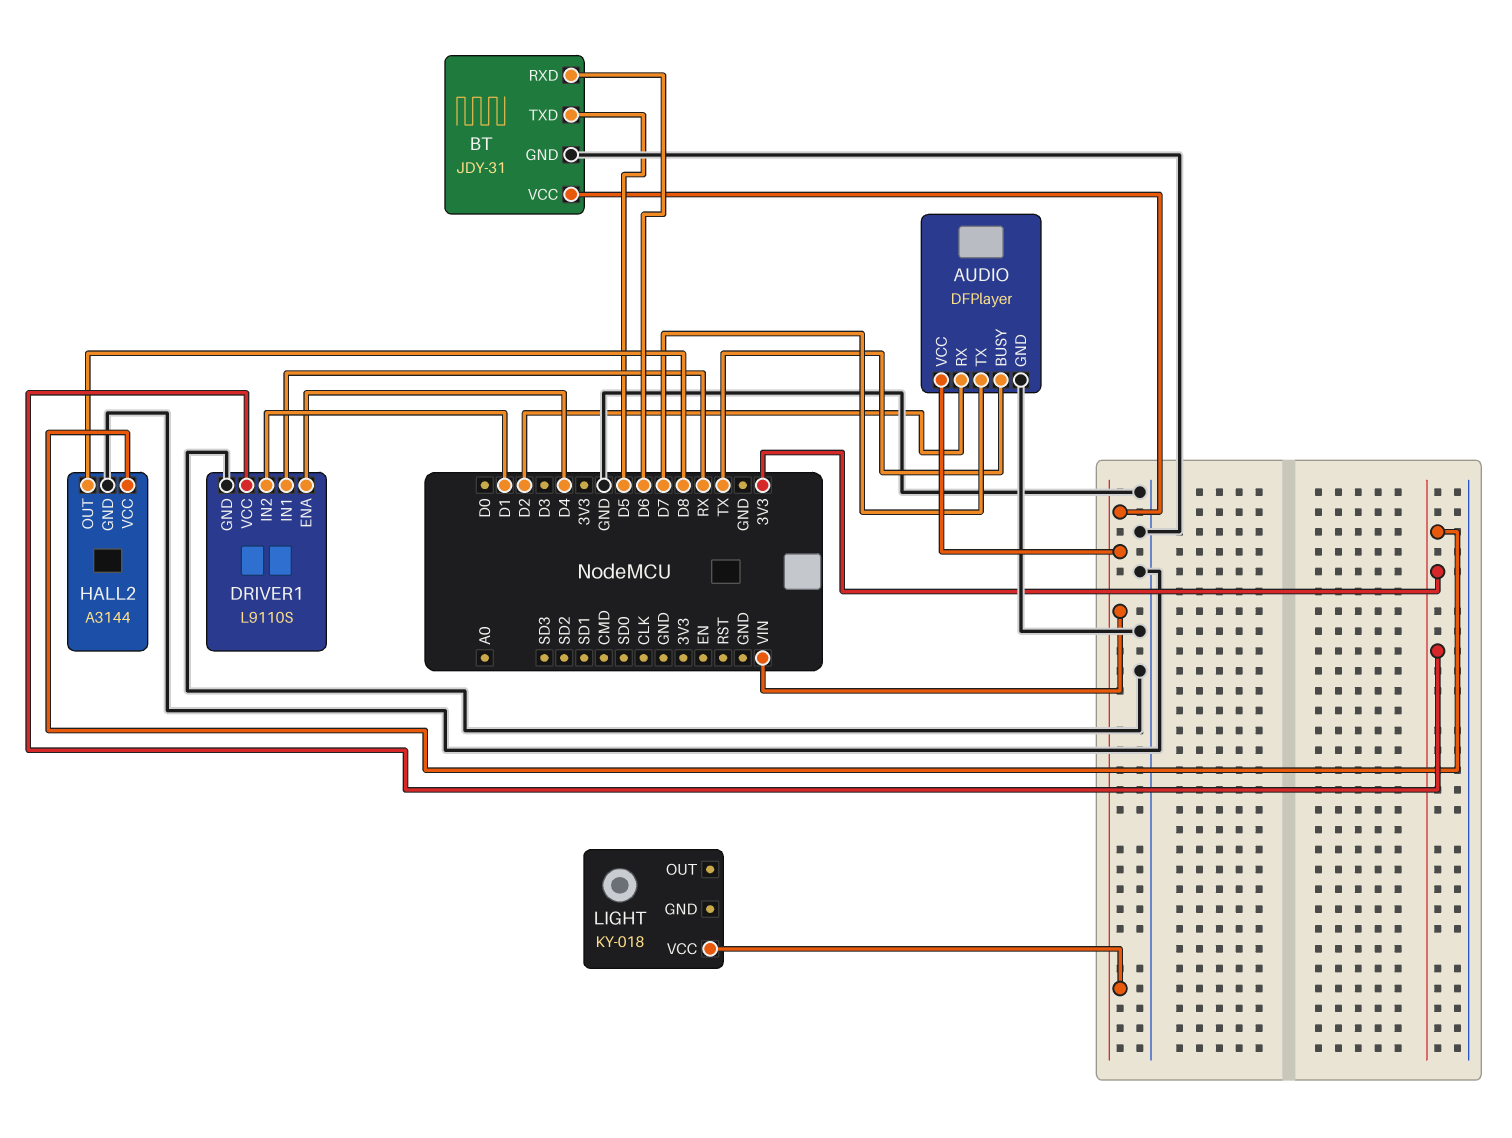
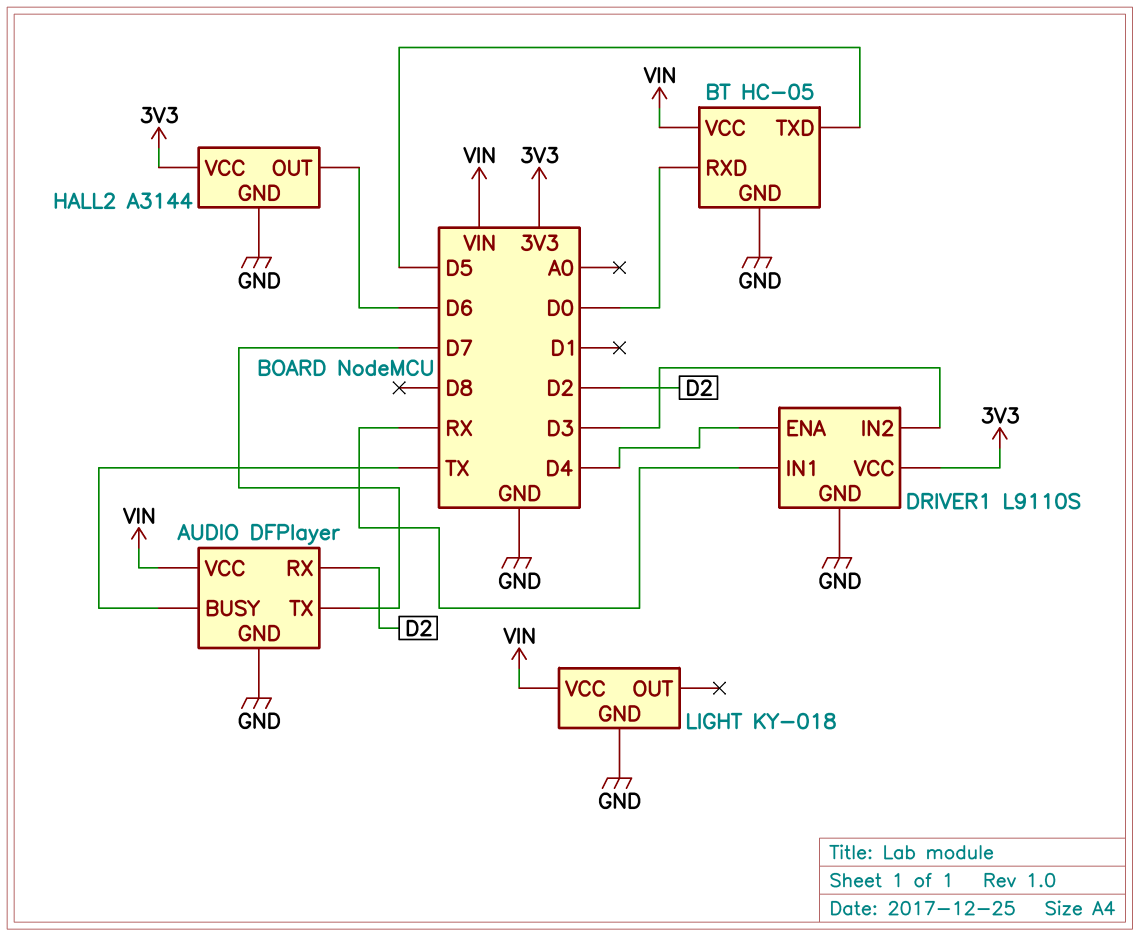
BT: JDY-31 -> HC-05
BT pin RXD: D6 -> D0
DRIVER1 pin IN2: D1 -> D3
HALL2 pin OUT: D8 -> D6
LIGHT pin GND: none -> GND

